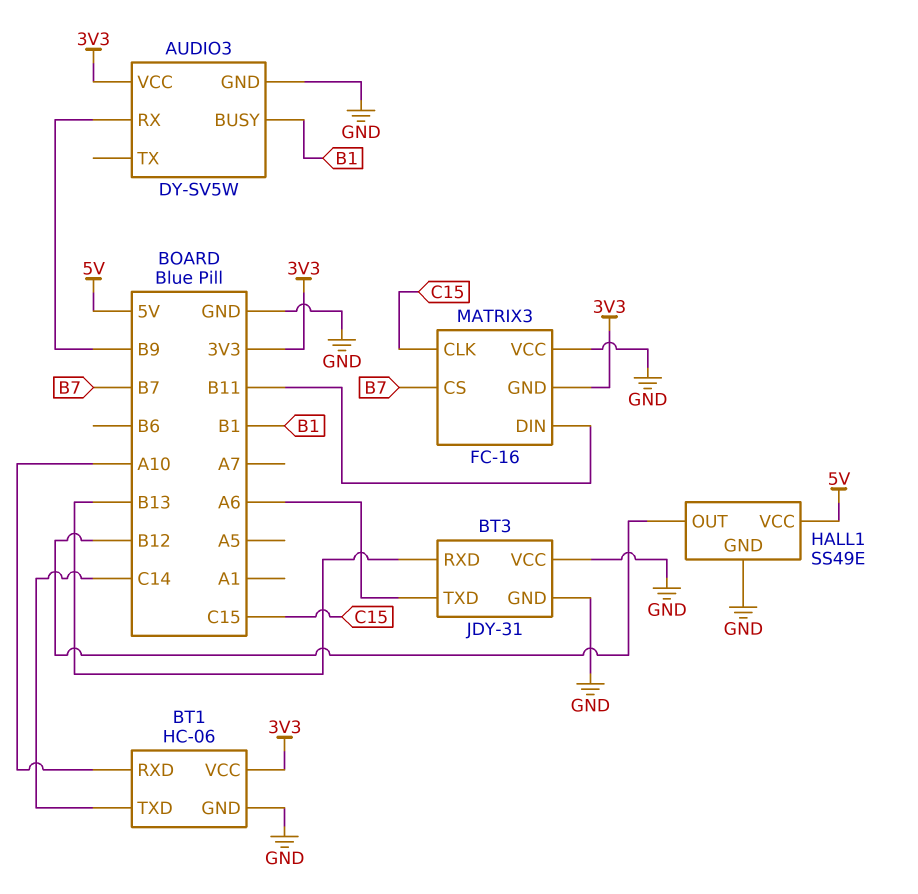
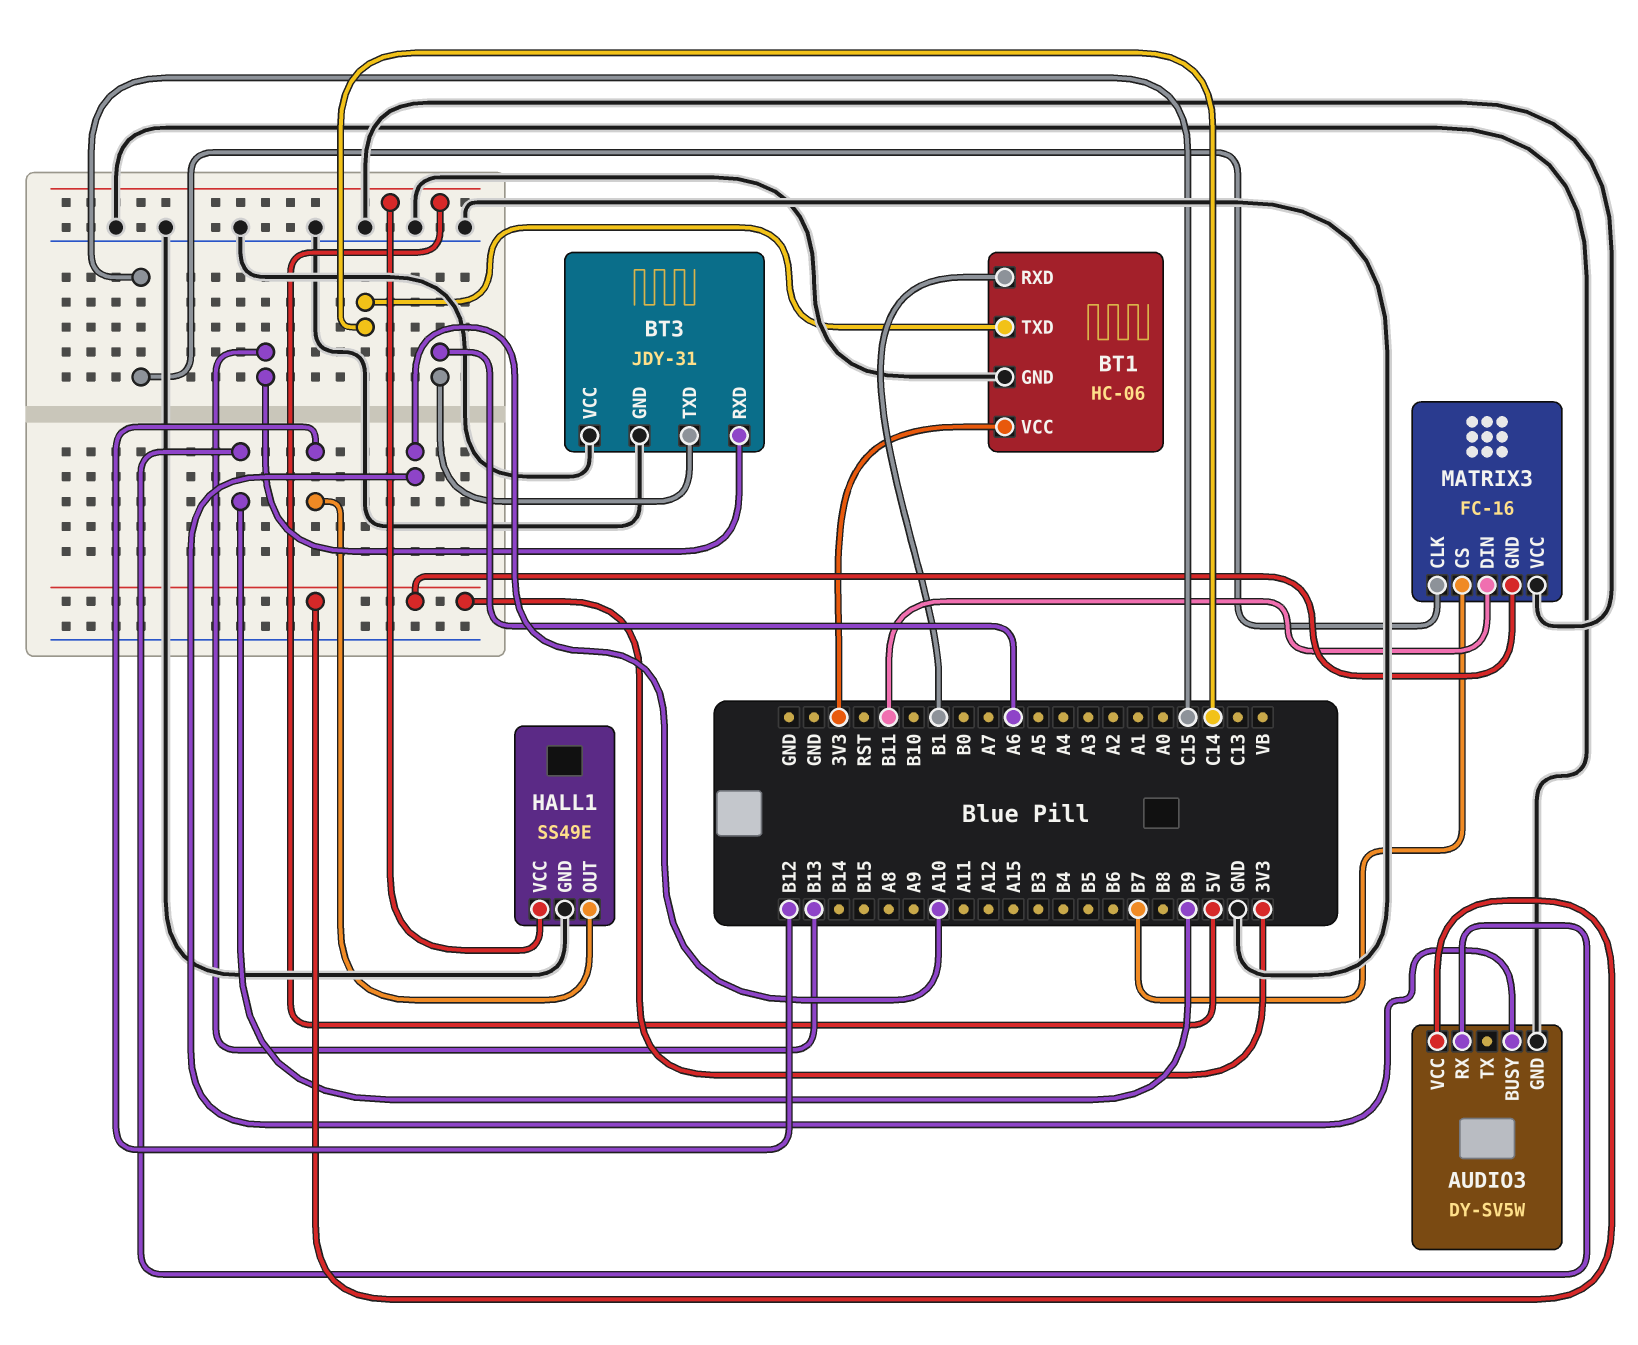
AUDIO3 pin BUSY: B1 -> A10
BT1 pin RXD: A10 -> B1

